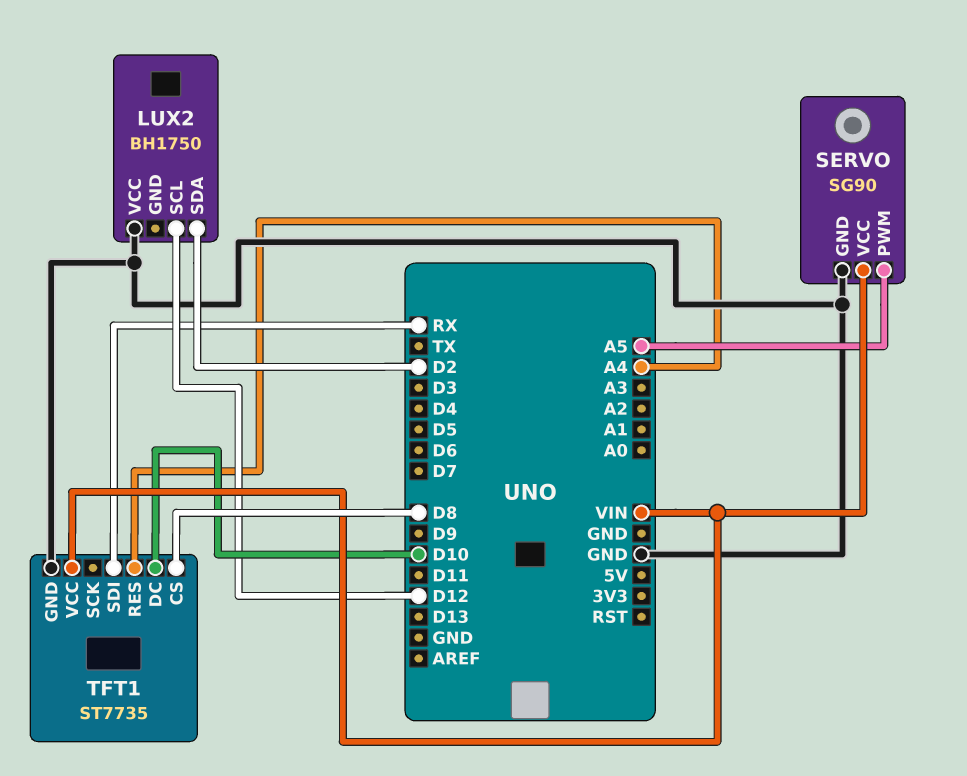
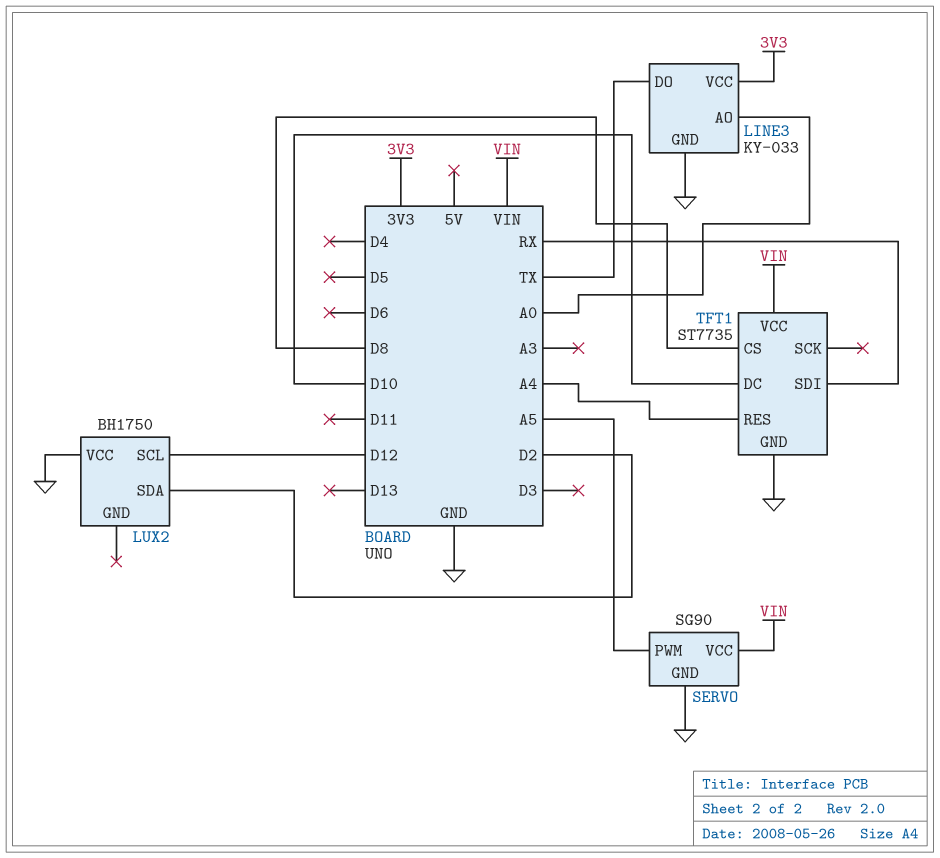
LINE3: none -> KY-033
LINE3 pin AO: none -> A0
LINE3 pin DO: none -> TX
LINE3 pin GND: none -> GND
LINE3 pin VCC: none -> 3V3

